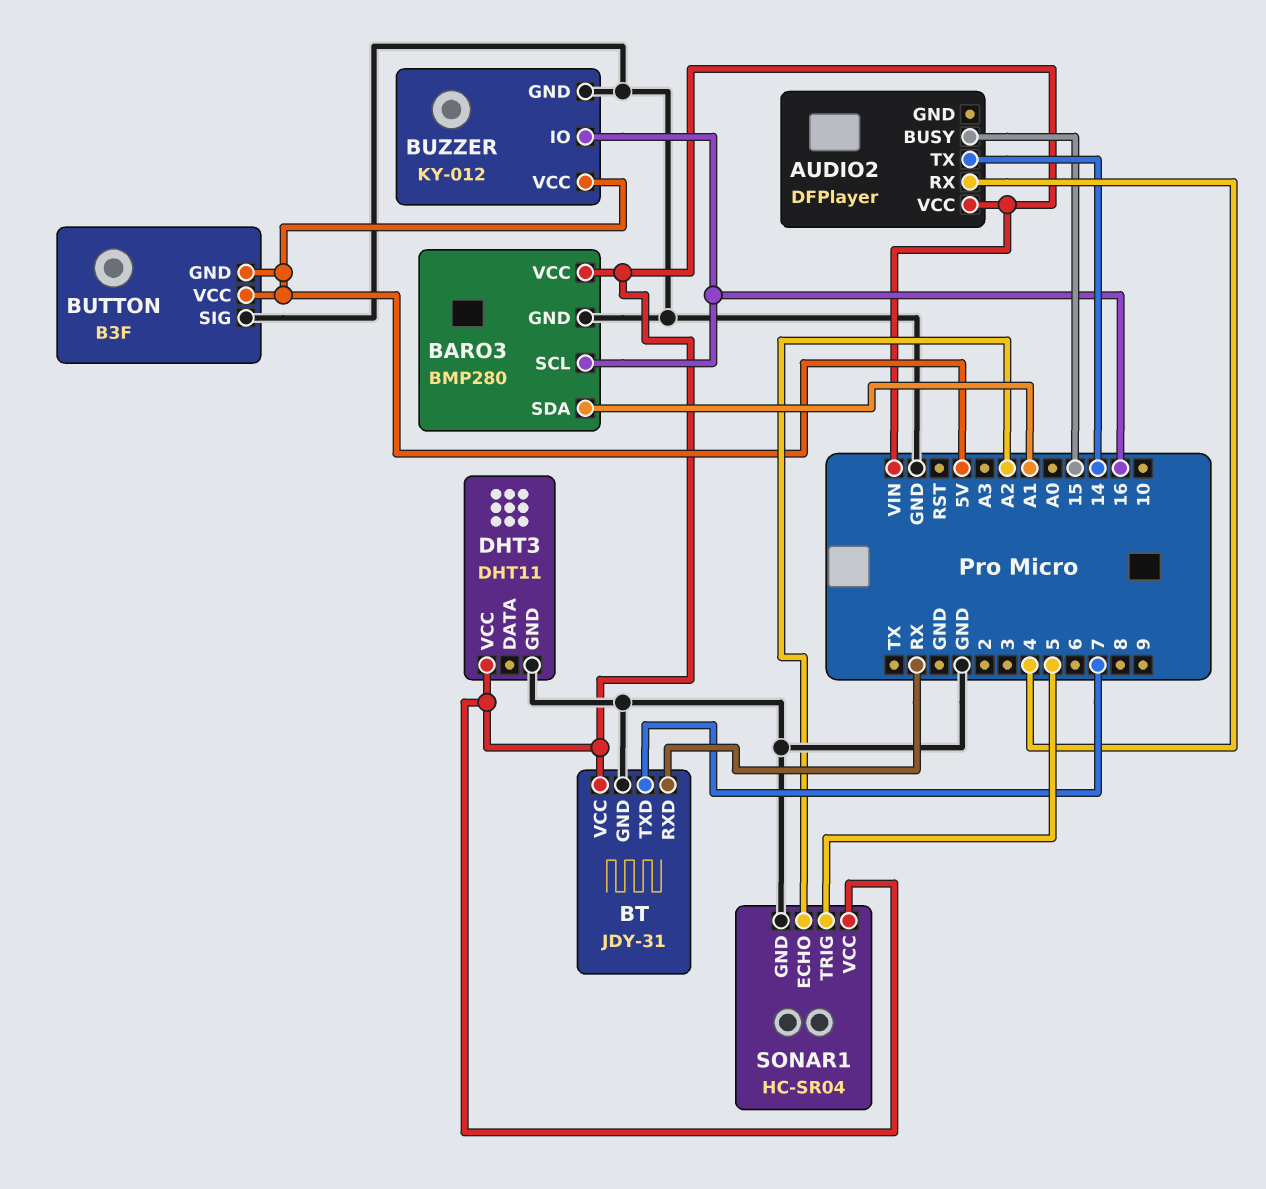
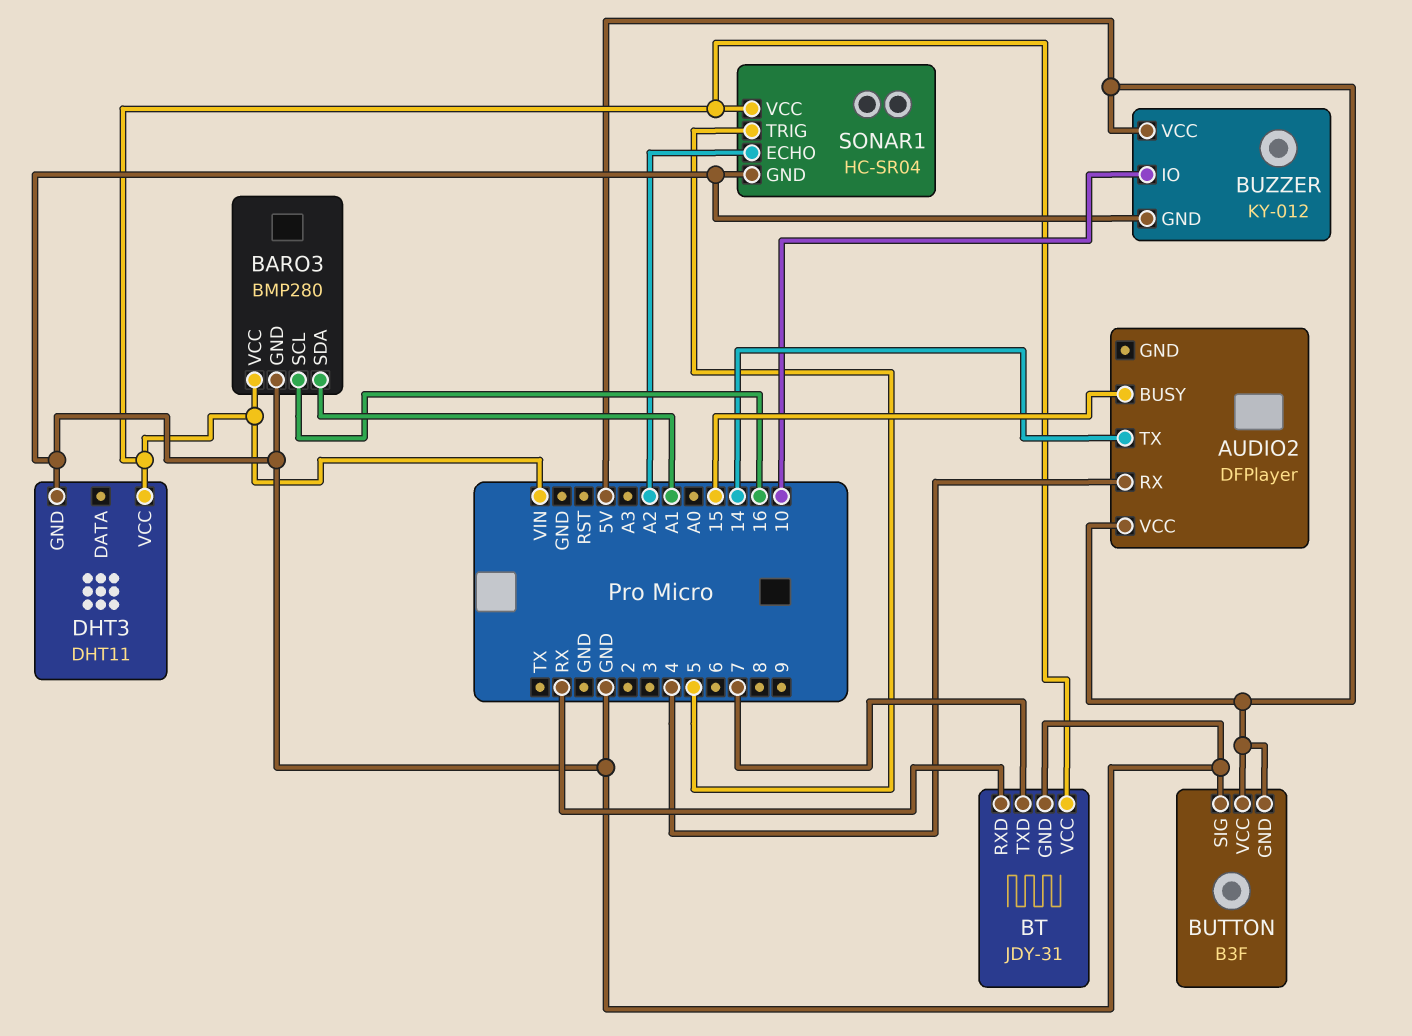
AUDIO2 pin VCC: VIN -> 5V
BUZZER pin IO: 16 -> 10

